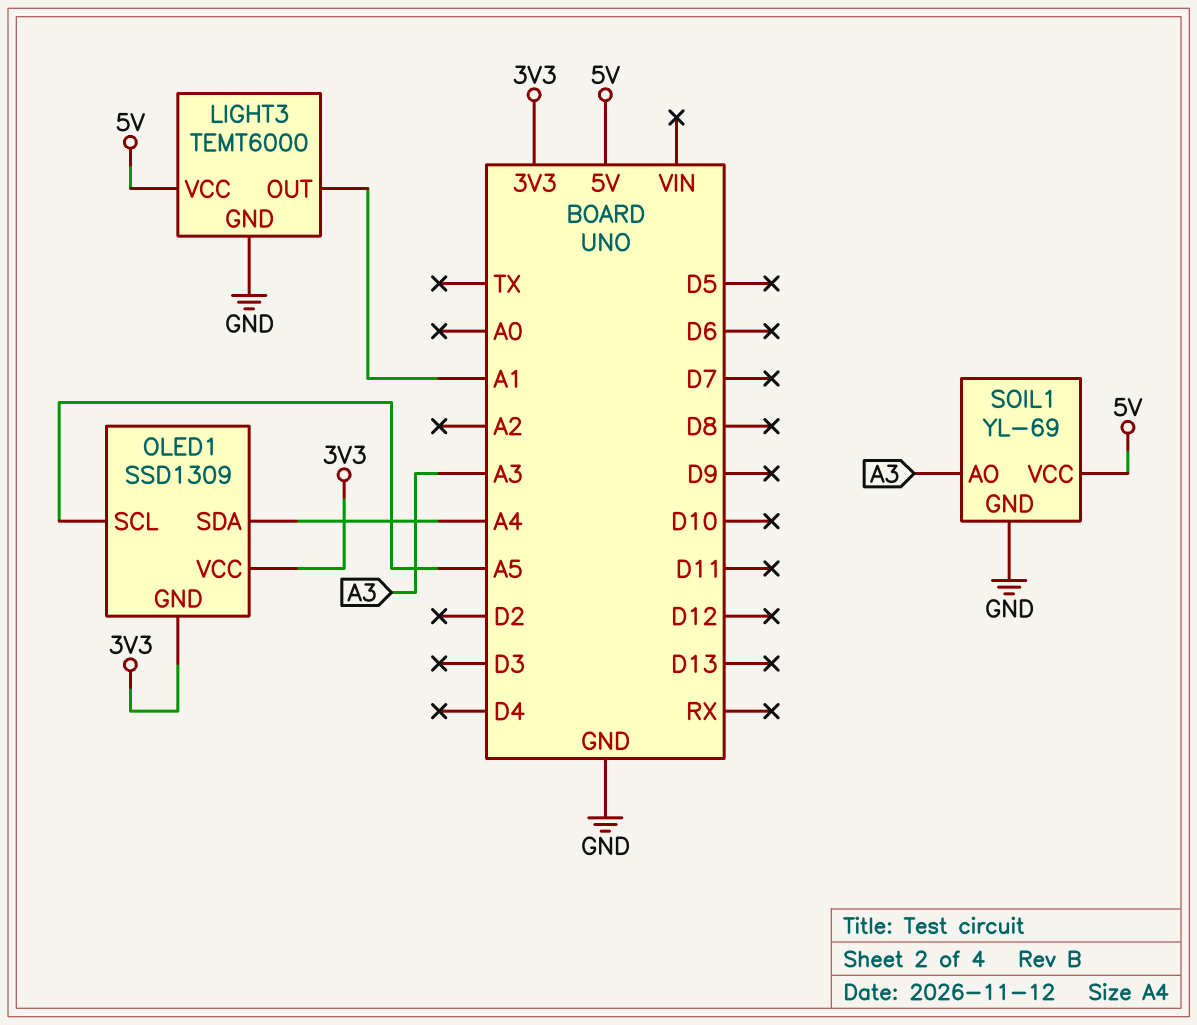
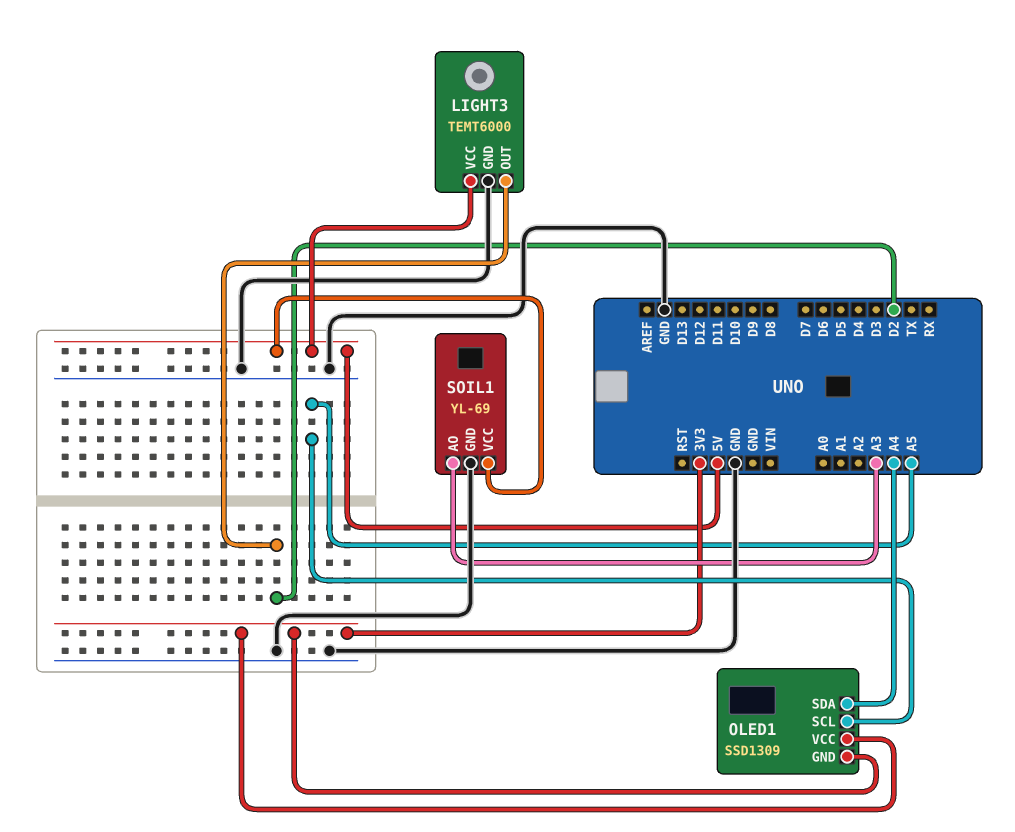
LIGHT3 pin OUT: A1 -> D2

